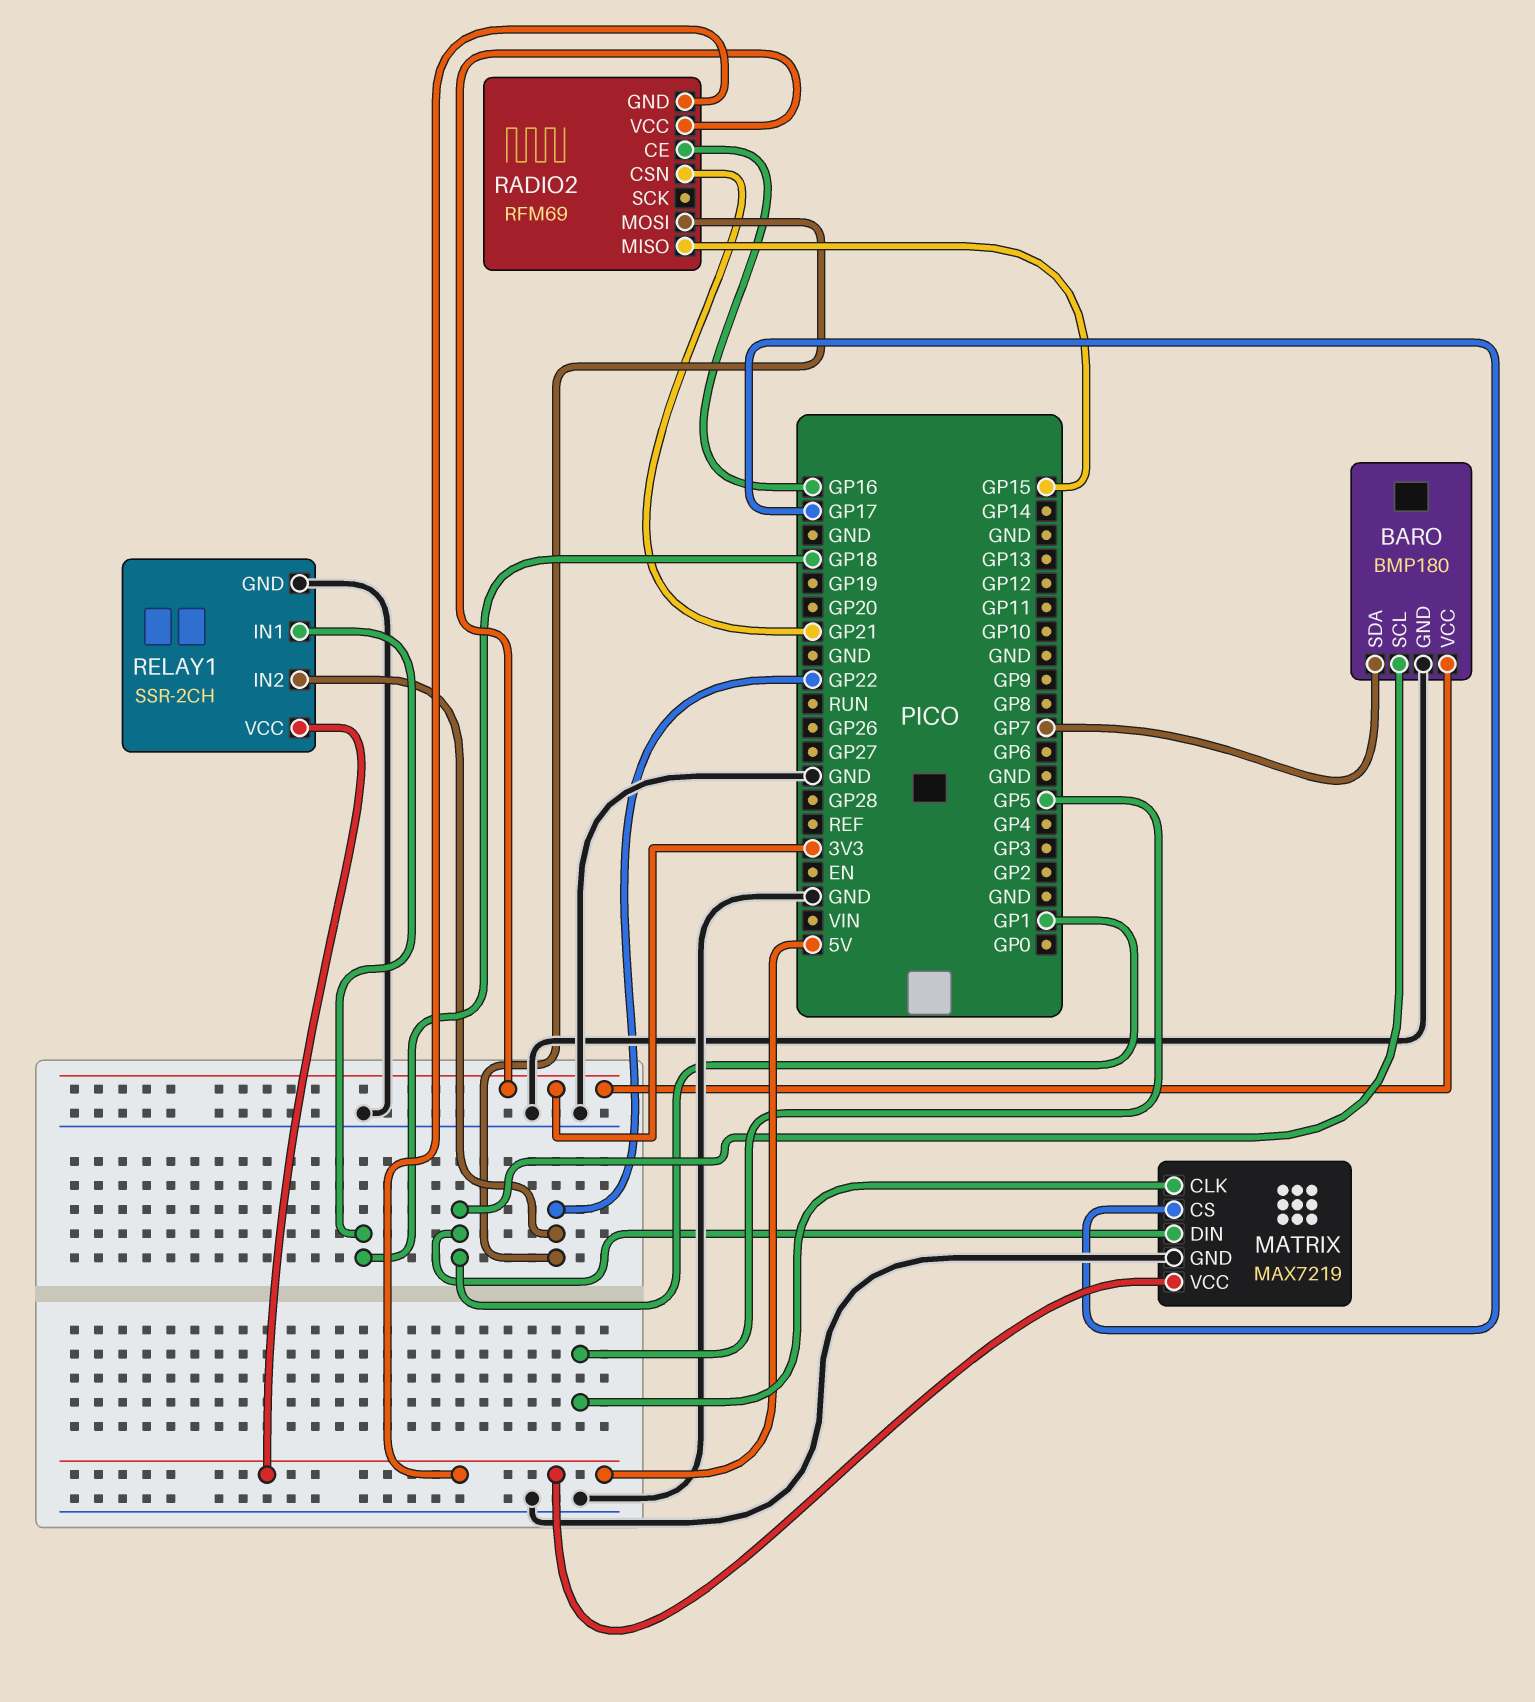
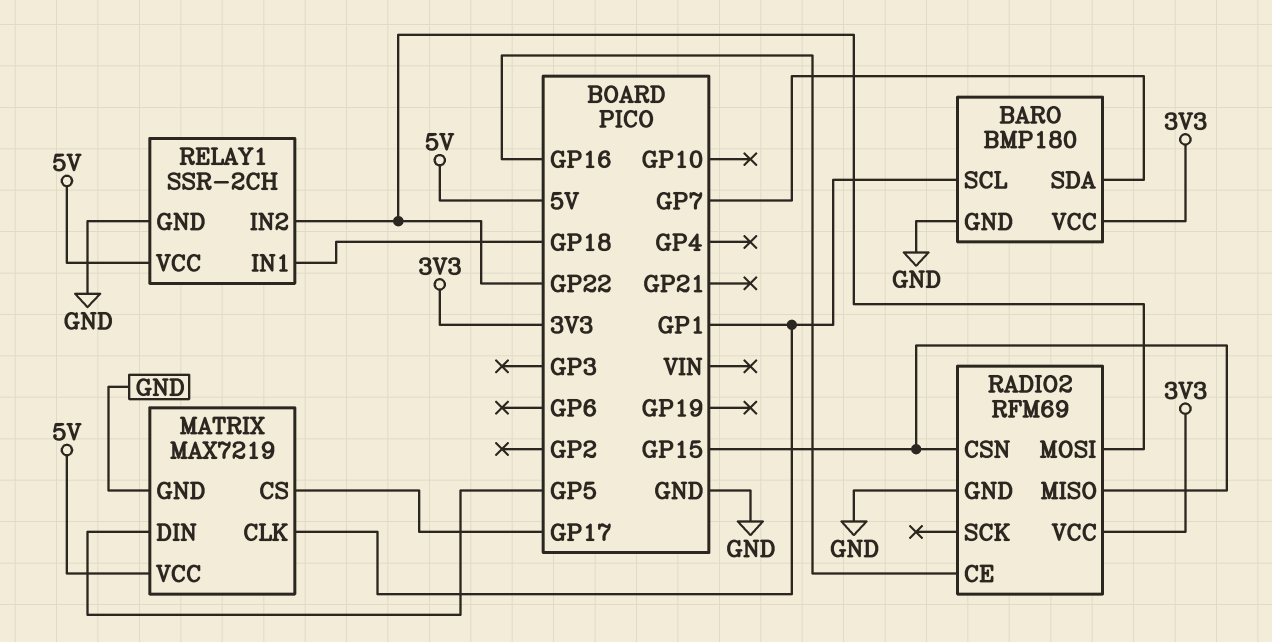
MATRIX pin CLK: GP5 -> GP1
MATRIX pin DIN: GP1 -> GP5
RADIO2 pin CSN: GP21 -> GP15
RADIO2 pin GND: 5V -> GND

